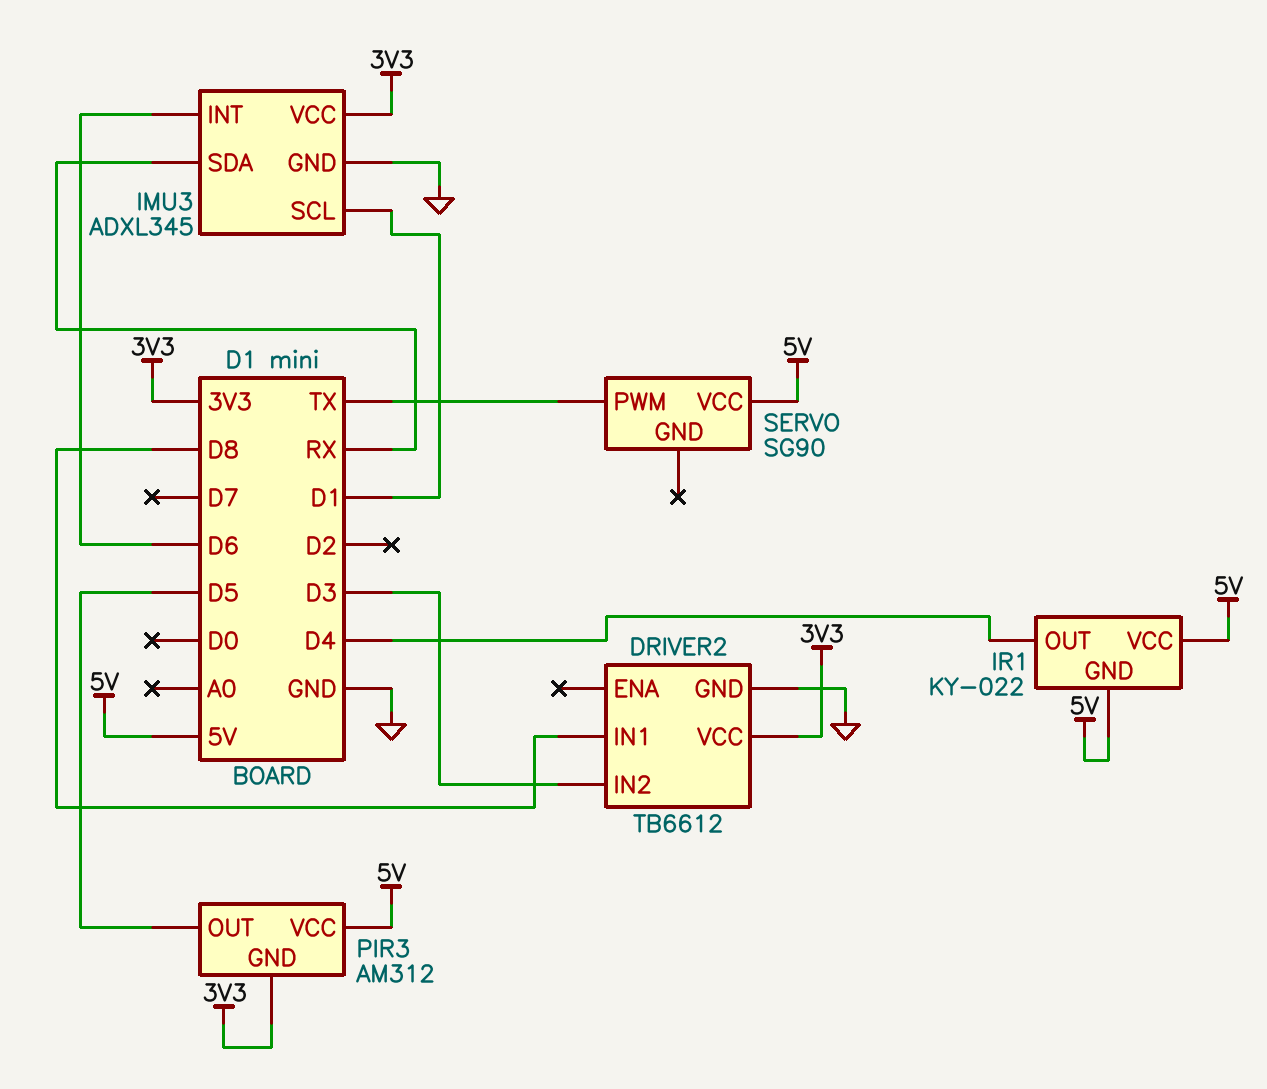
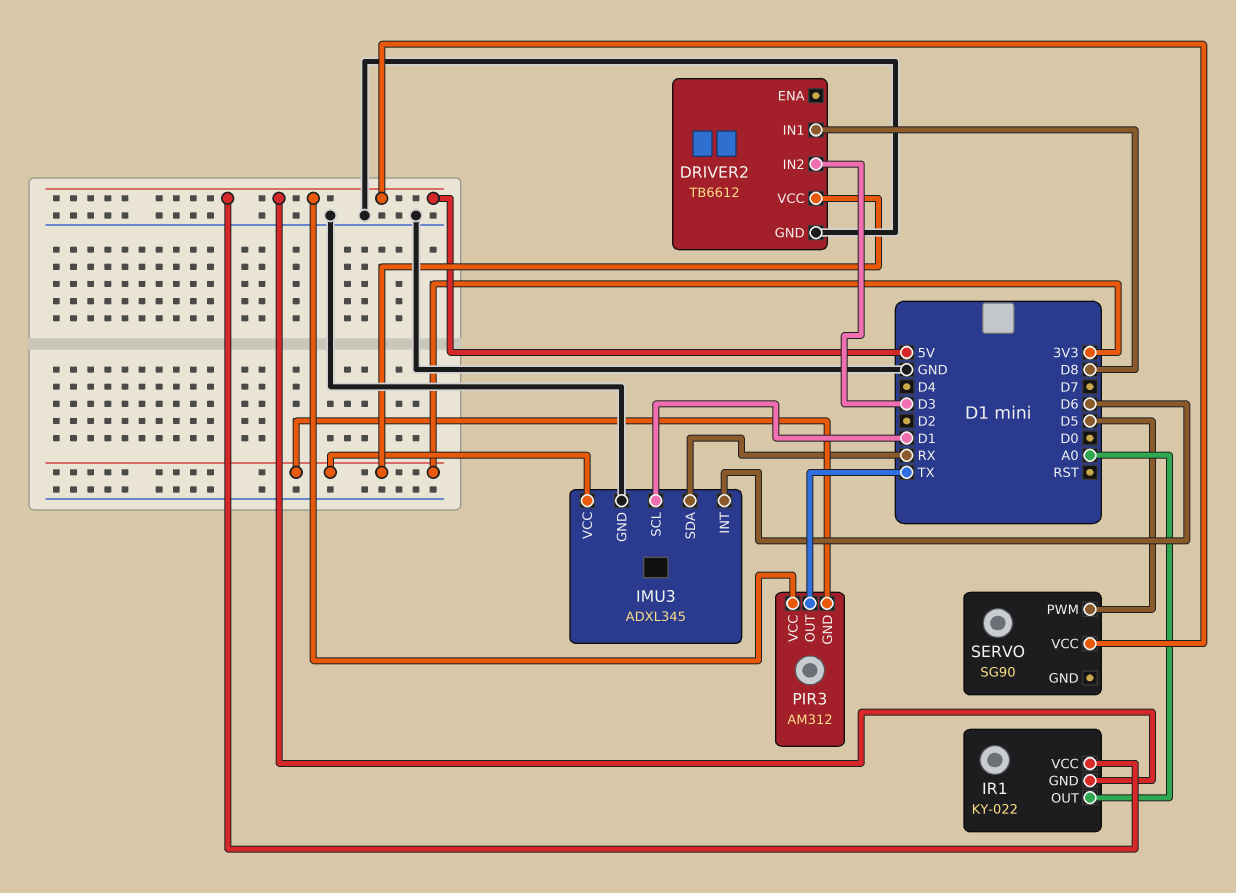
IR1 pin OUT: D4 -> A0
PIR3 pin OUT: D5 -> TX
SERVO pin PWM: TX -> D5

